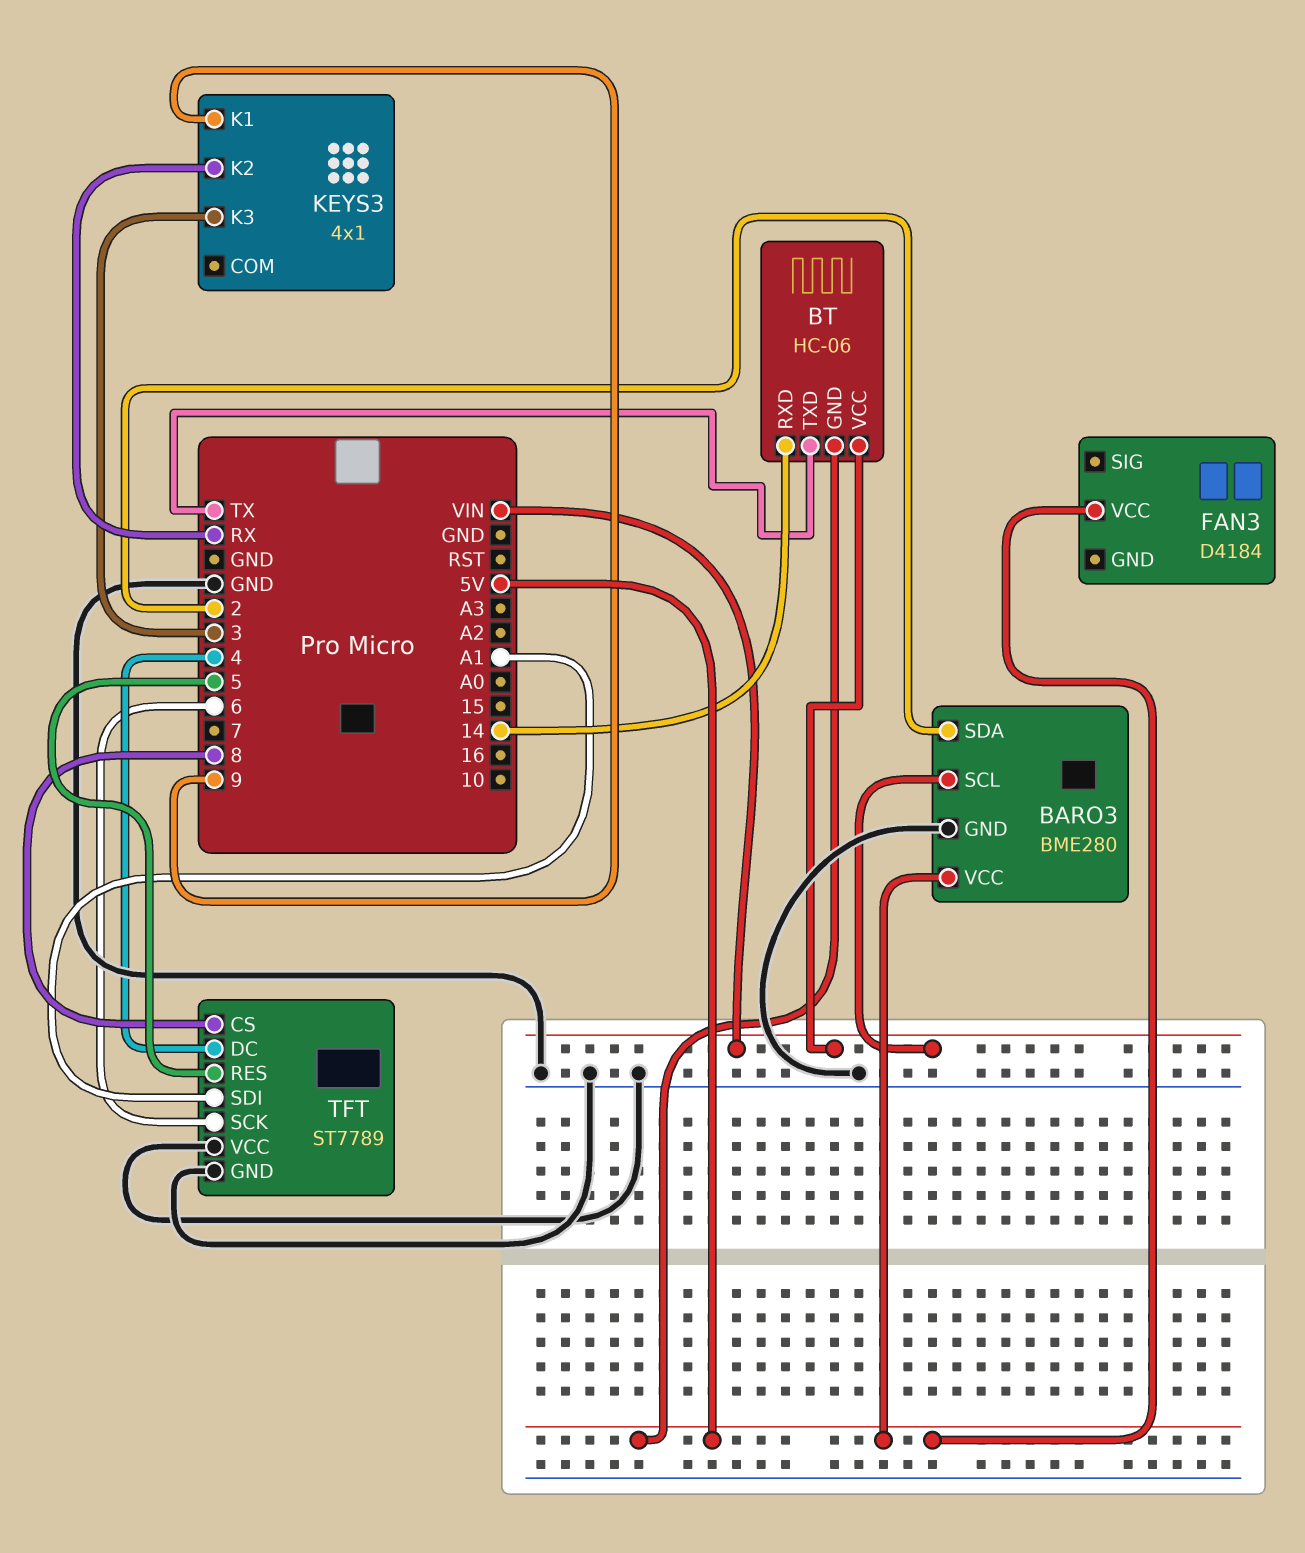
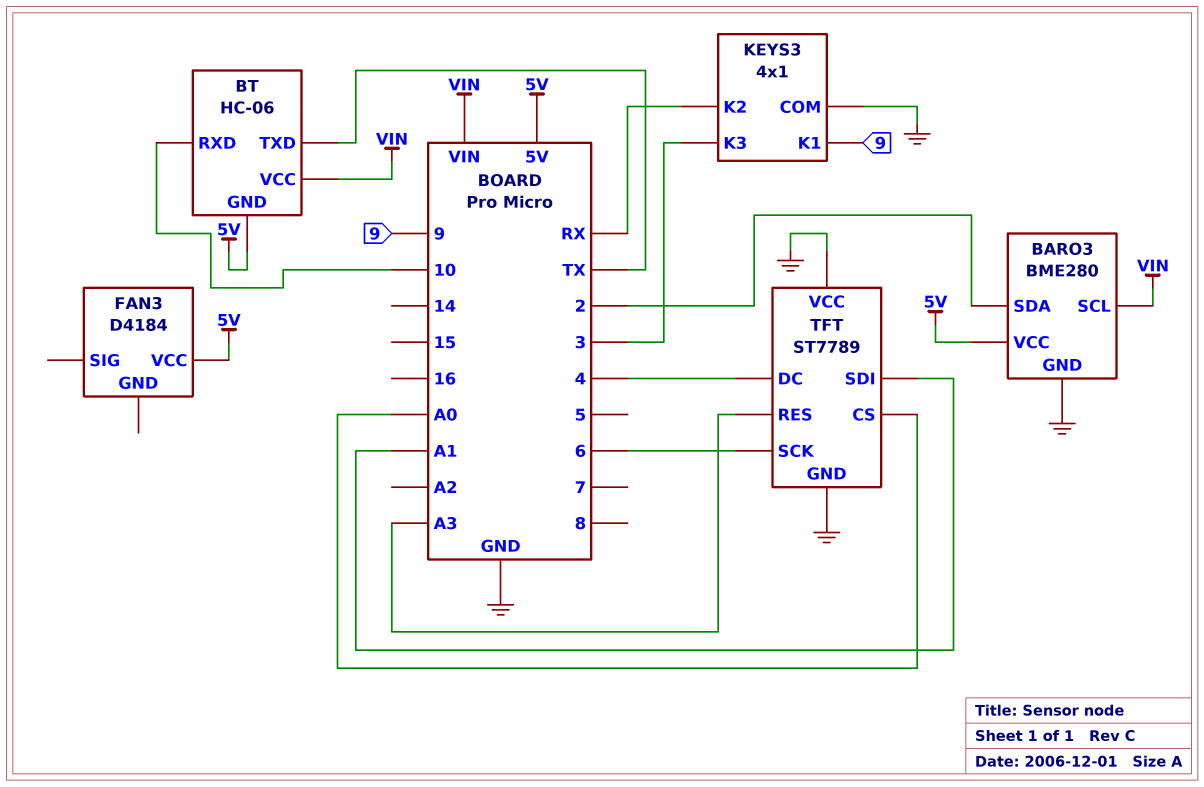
BT pin RXD: 14 -> 10
KEYS3 pin COM: none -> GND
TFT pin CS: 8 -> A0
TFT pin RES: 5 -> A3

